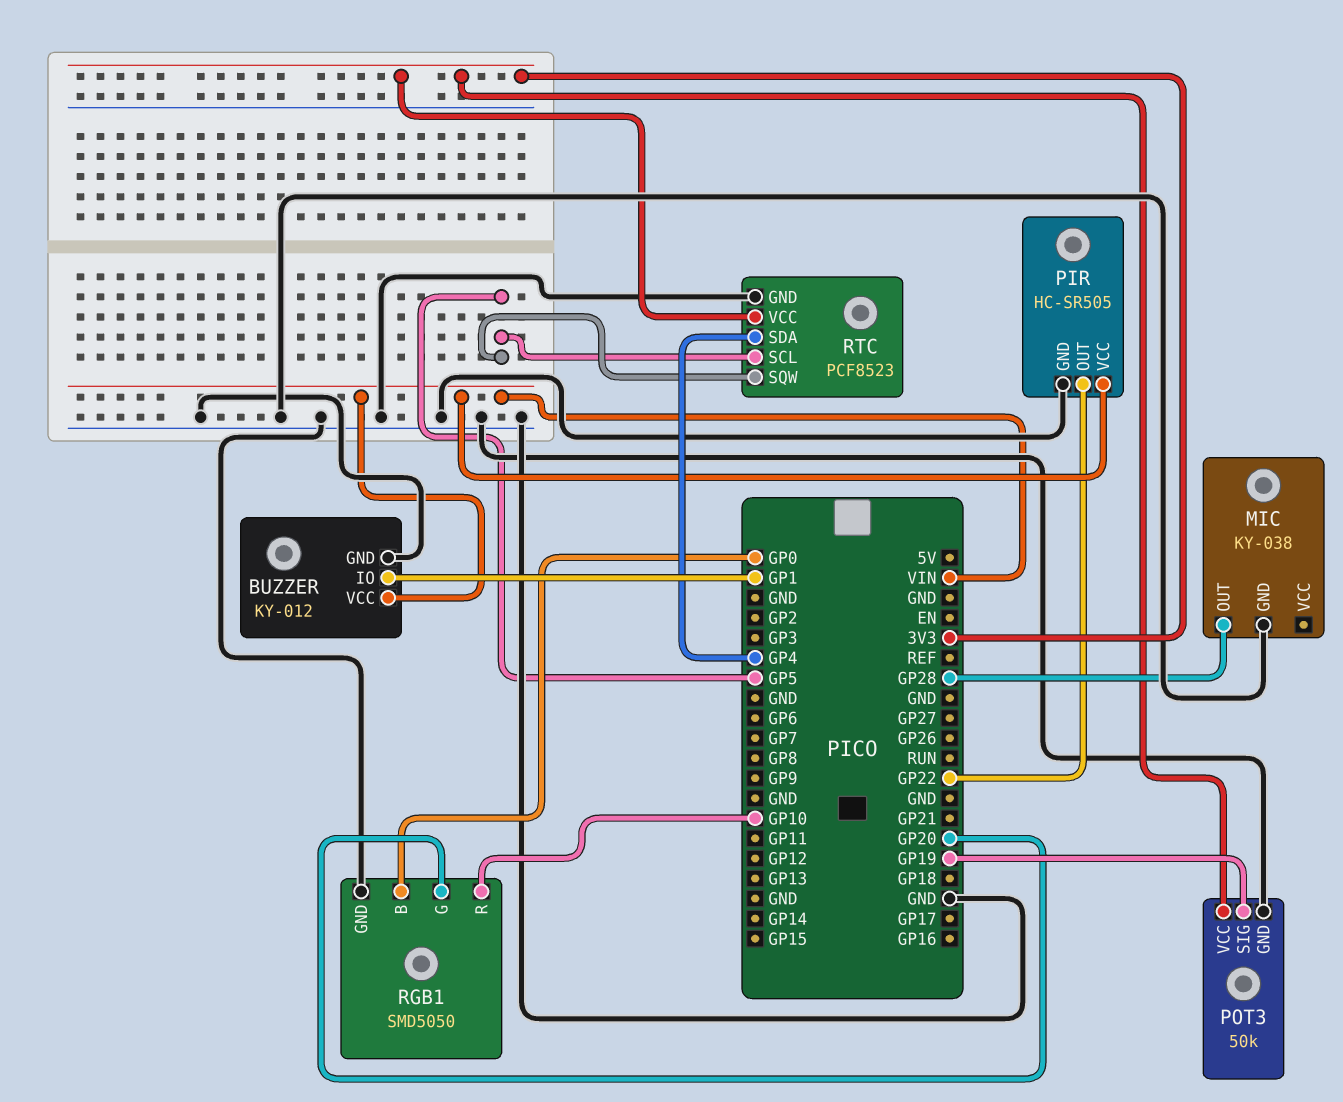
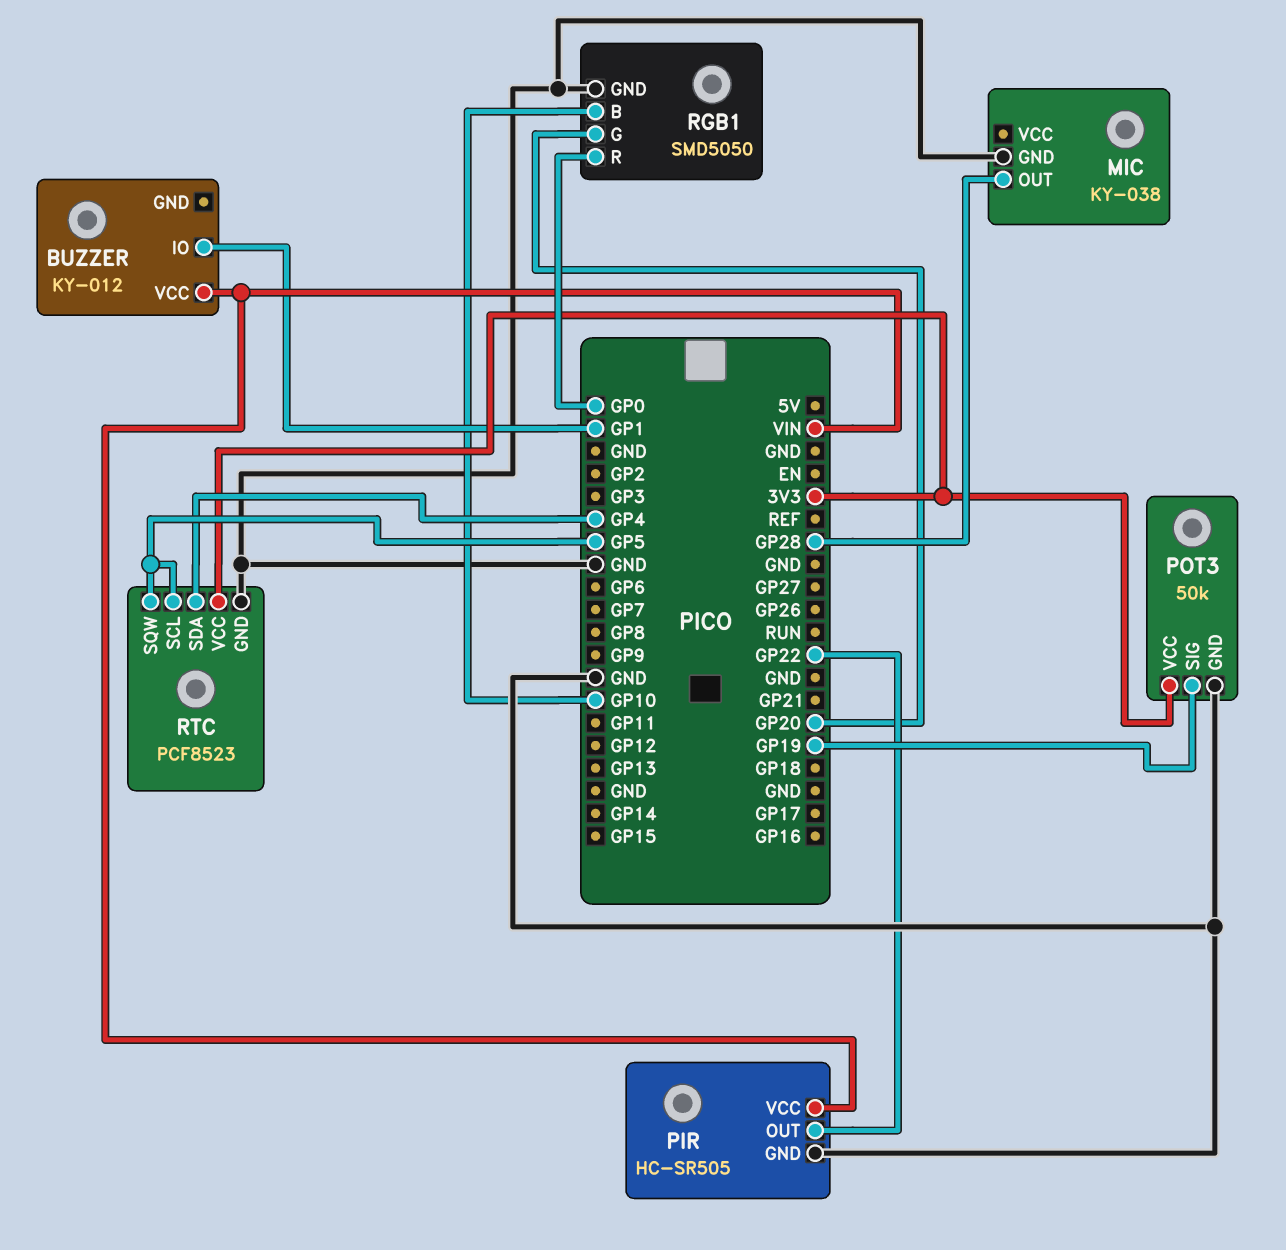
BUZZER pin GND: GND -> none
RGB1 pin B: GP0 -> GP10
RGB1 pin R: GP10 -> GP0

